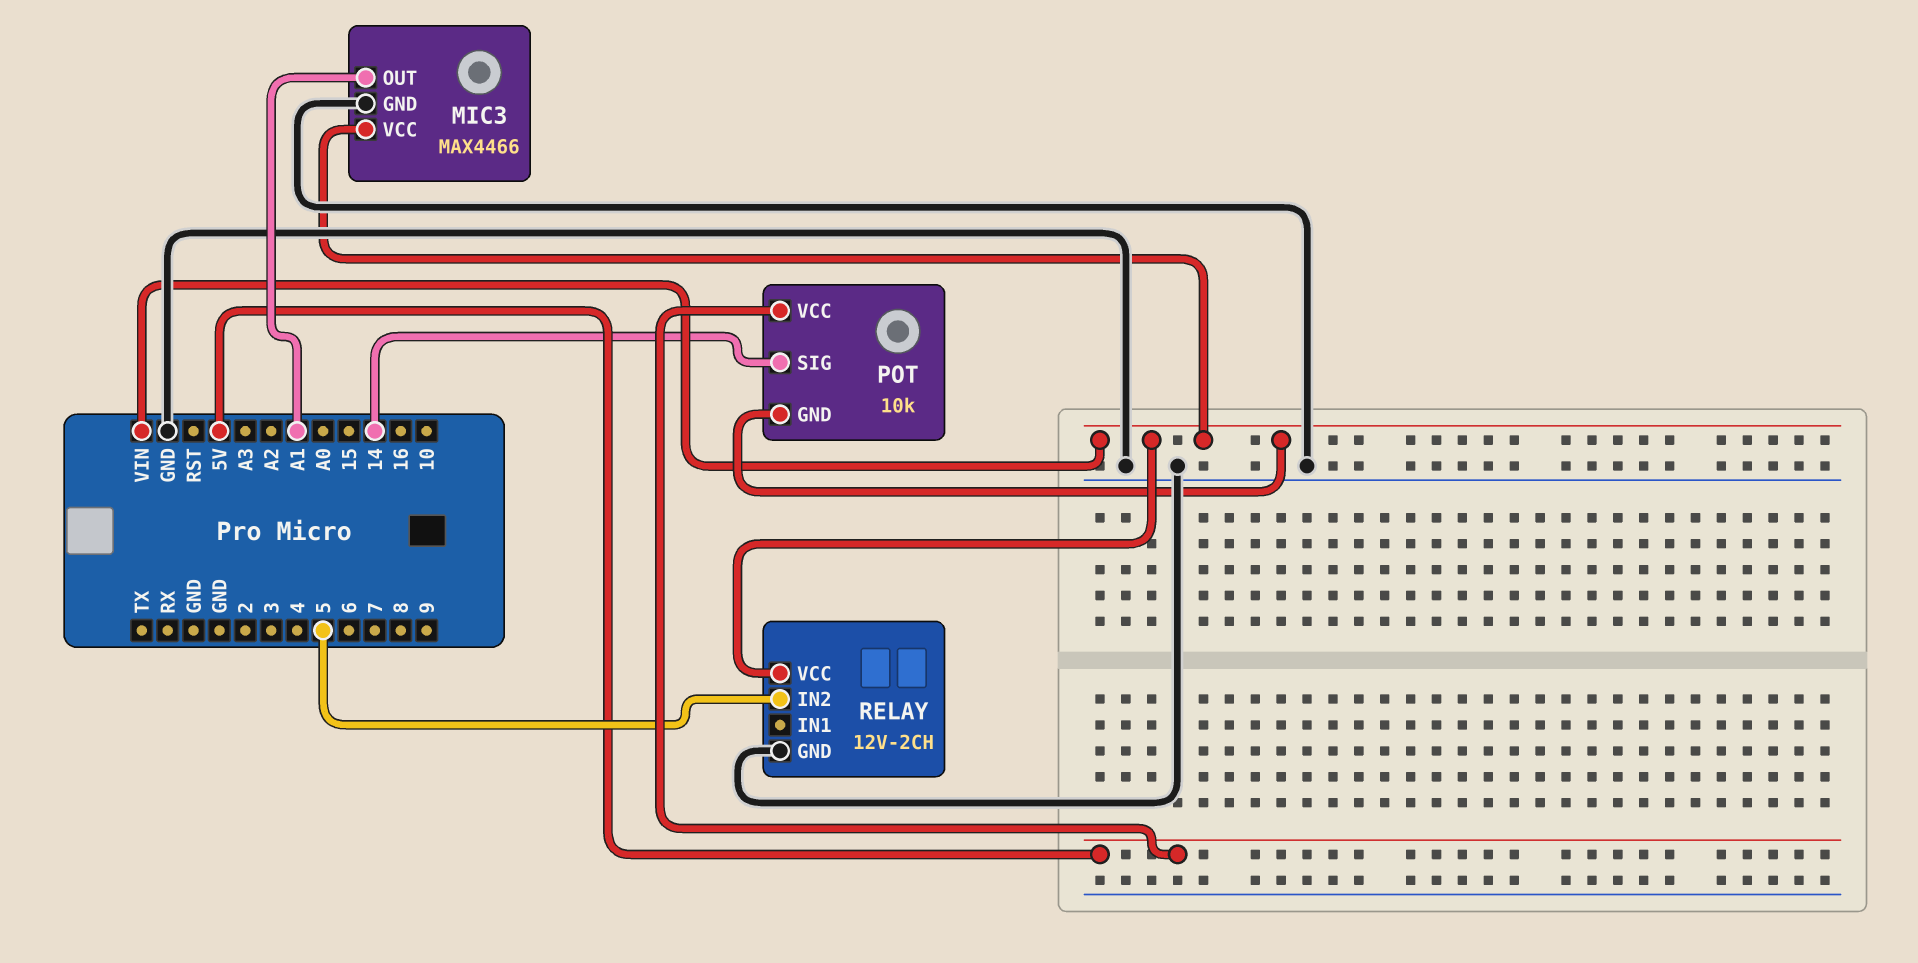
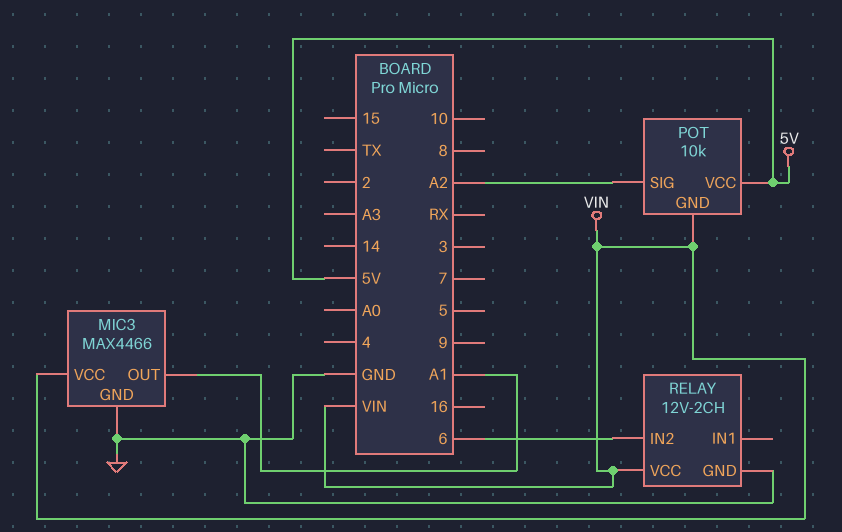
POT pin SIG: 14 -> A2
RELAY pin IN2: 5 -> 6

